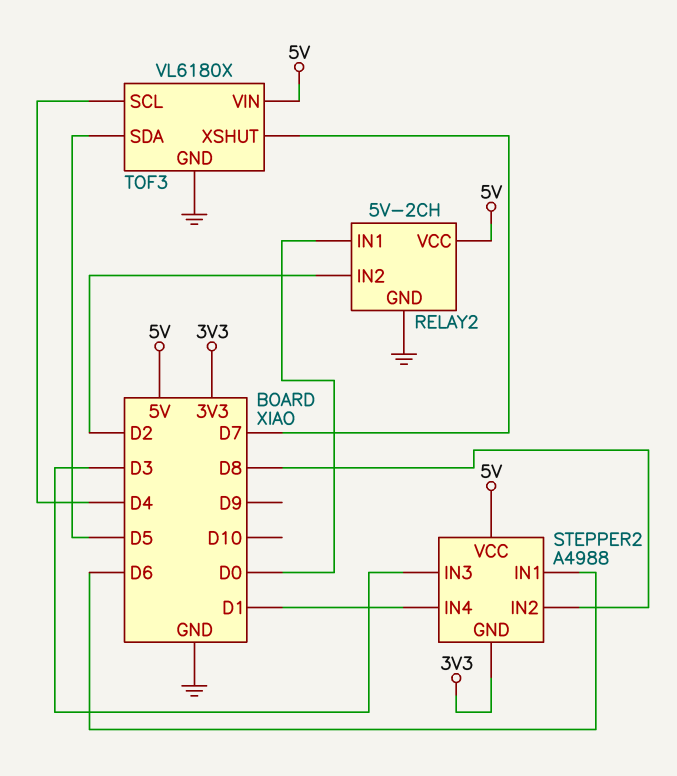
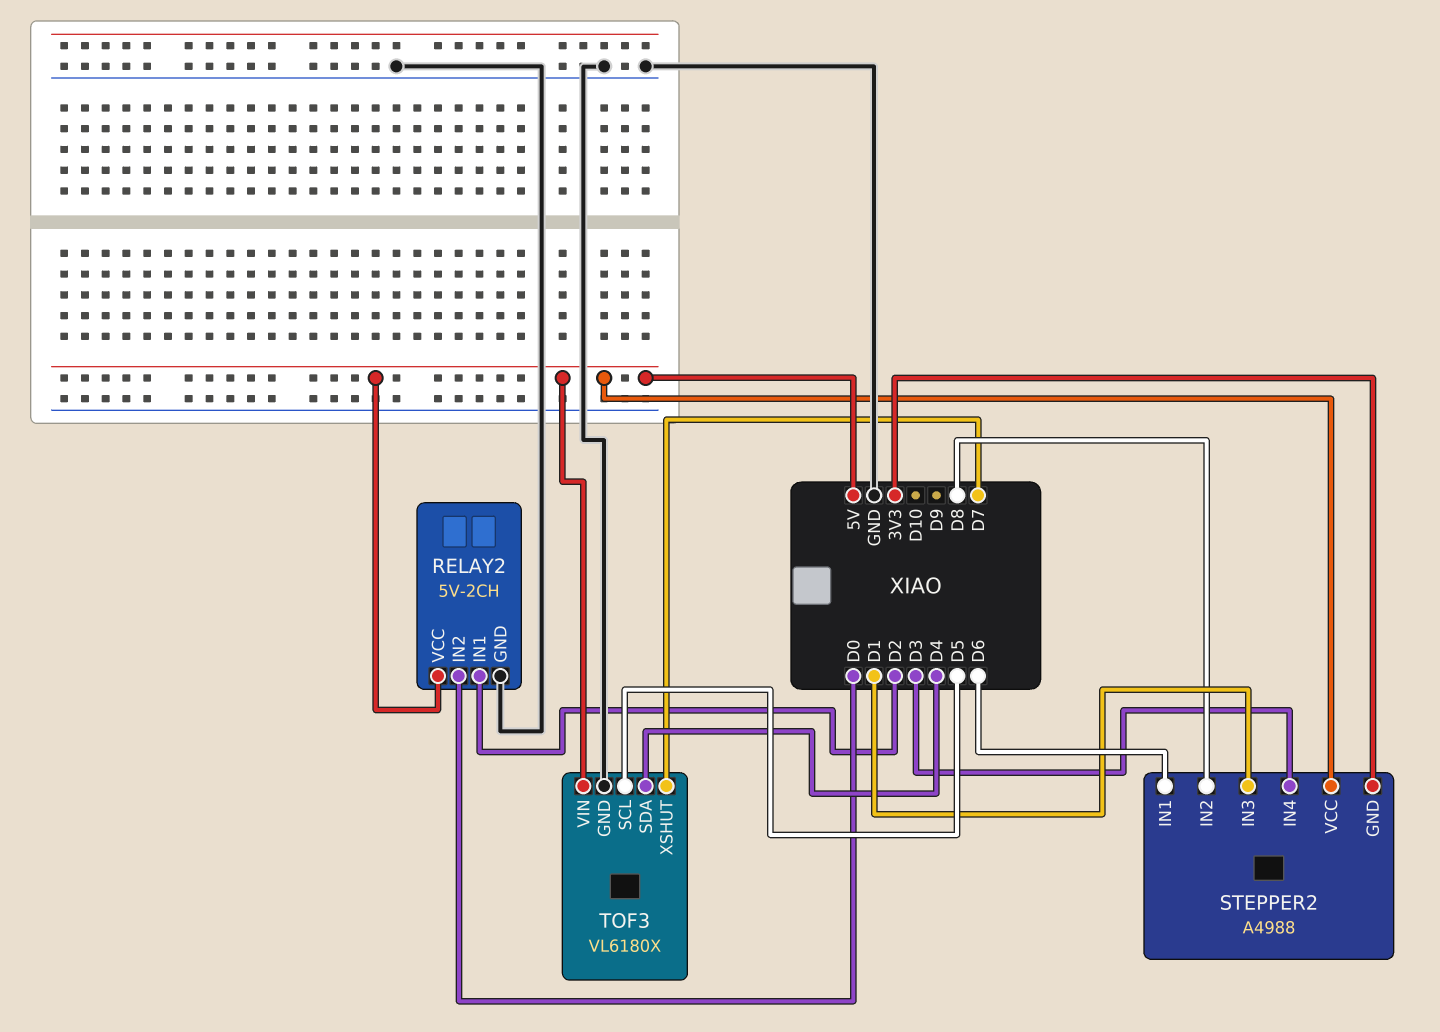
RELAY2 pin IN1: D0 -> D2
RELAY2 pin IN2: D2 -> D0
STEPPER2 pin IN3: D3 -> D1
STEPPER2 pin IN4: D1 -> D3
TOF3 pin SCL: D4 -> D5
TOF3 pin SDA: D5 -> D4

